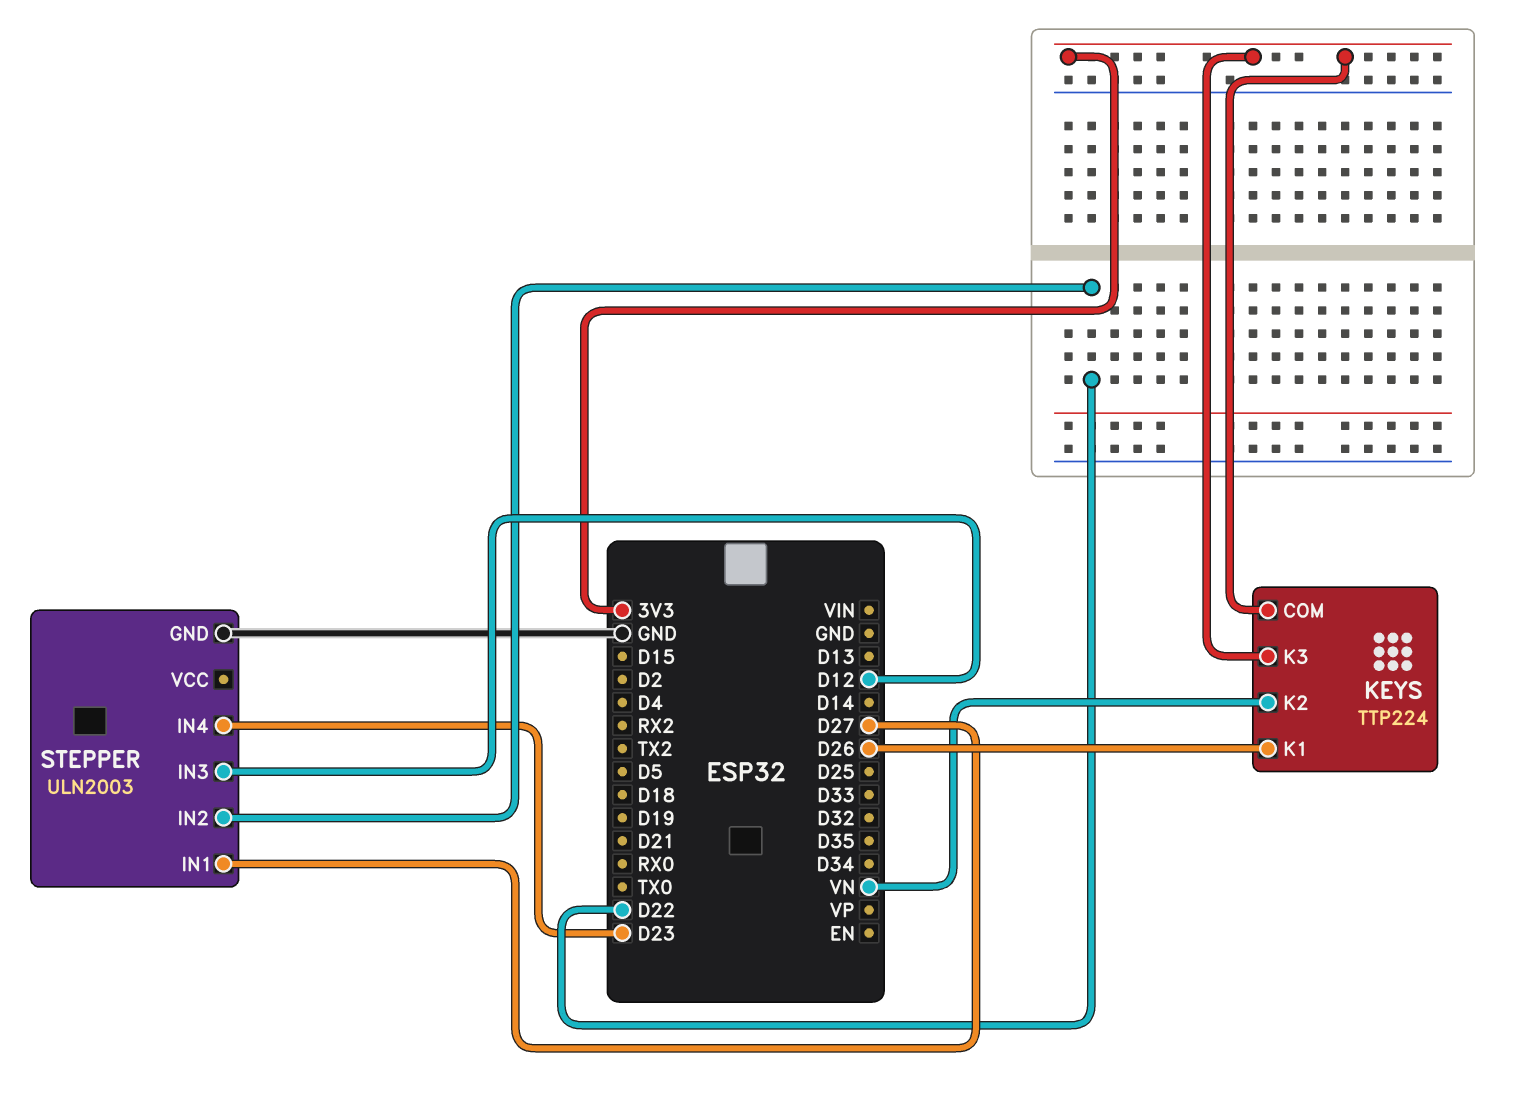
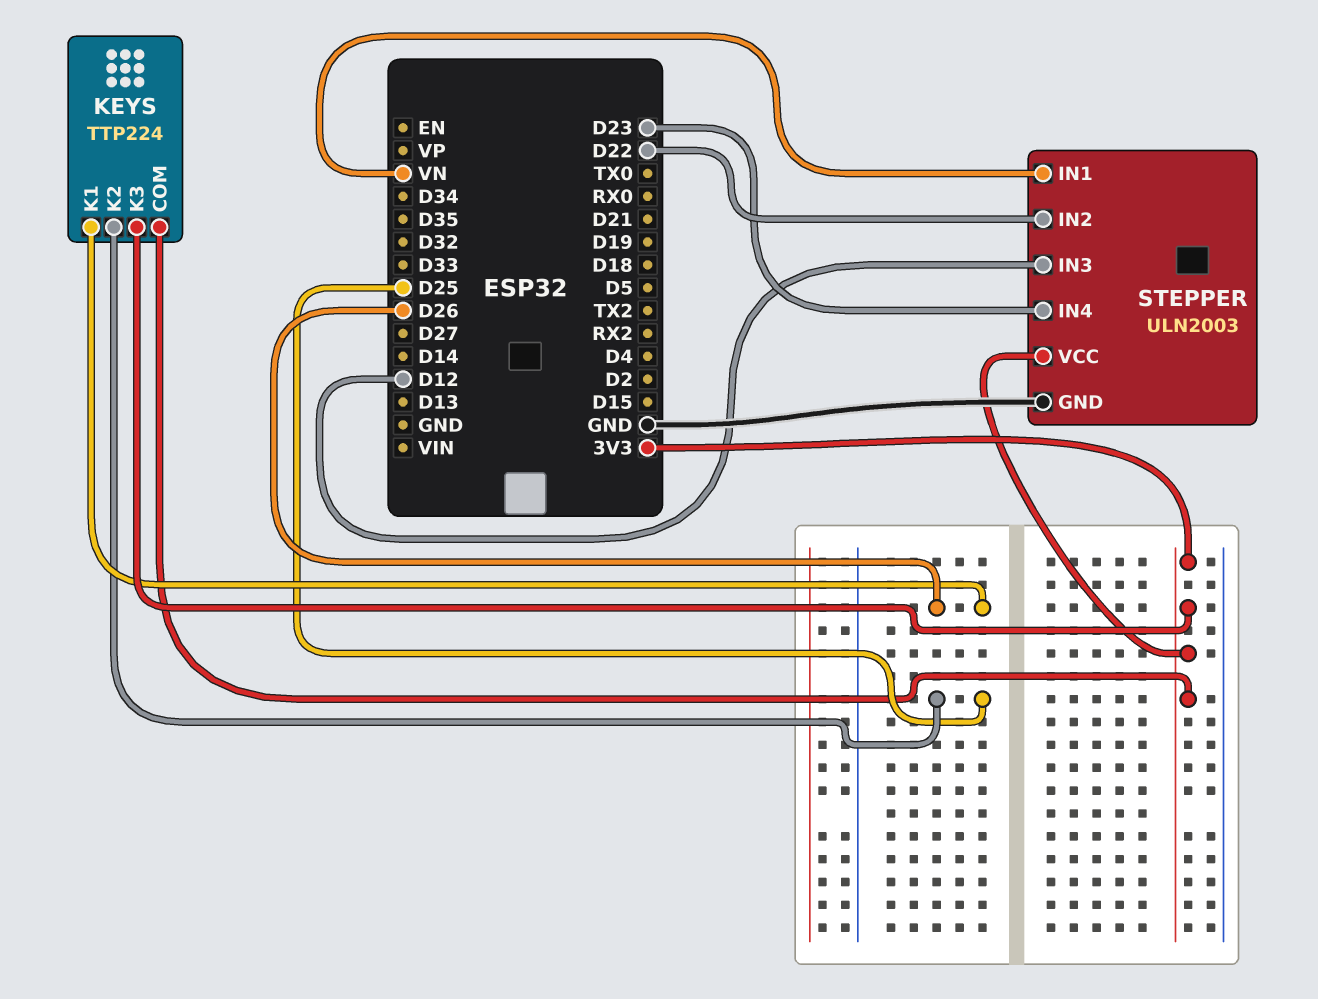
KEYS pin K2: VN -> D25
STEPPER pin IN1: D27 -> VN
STEPPER pin VCC: none -> 3V3

